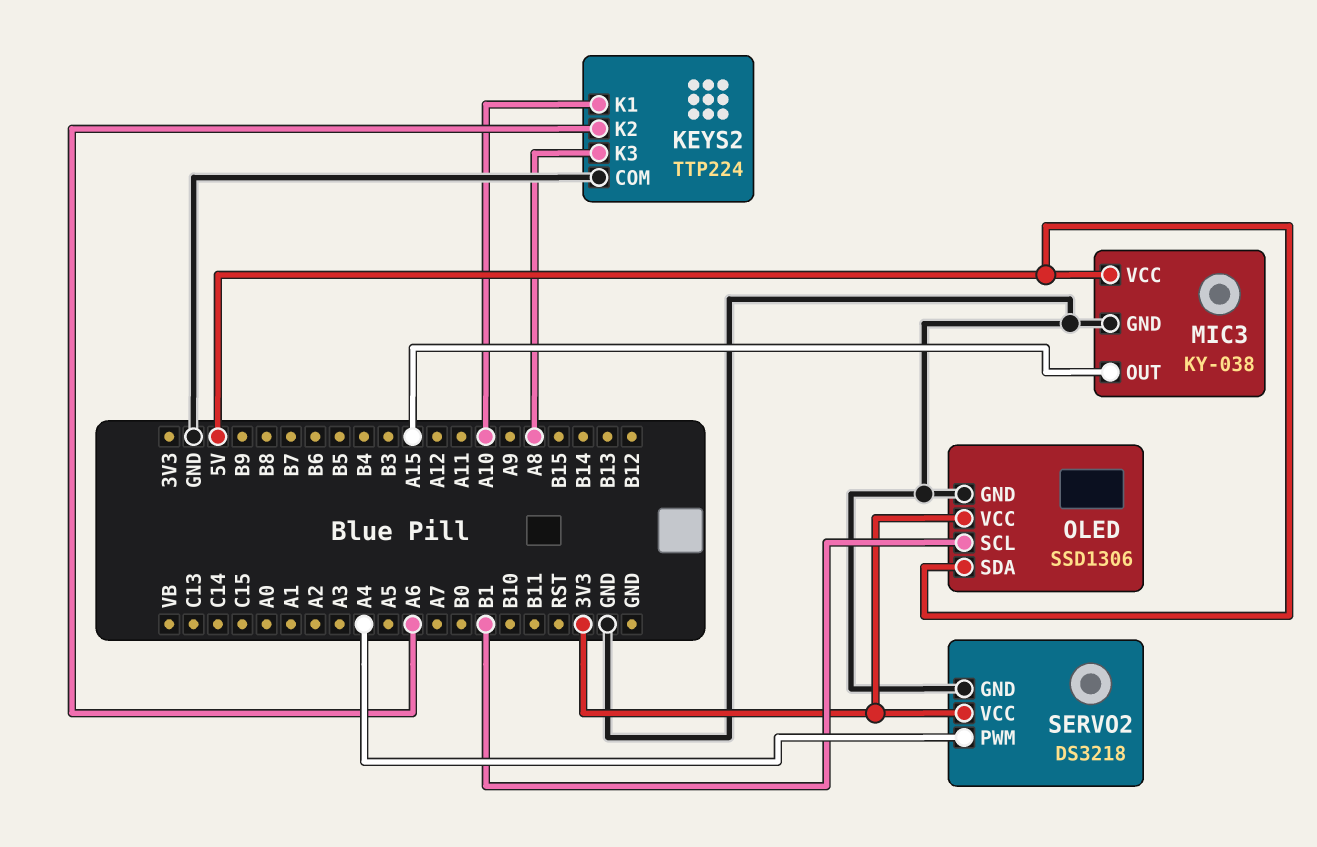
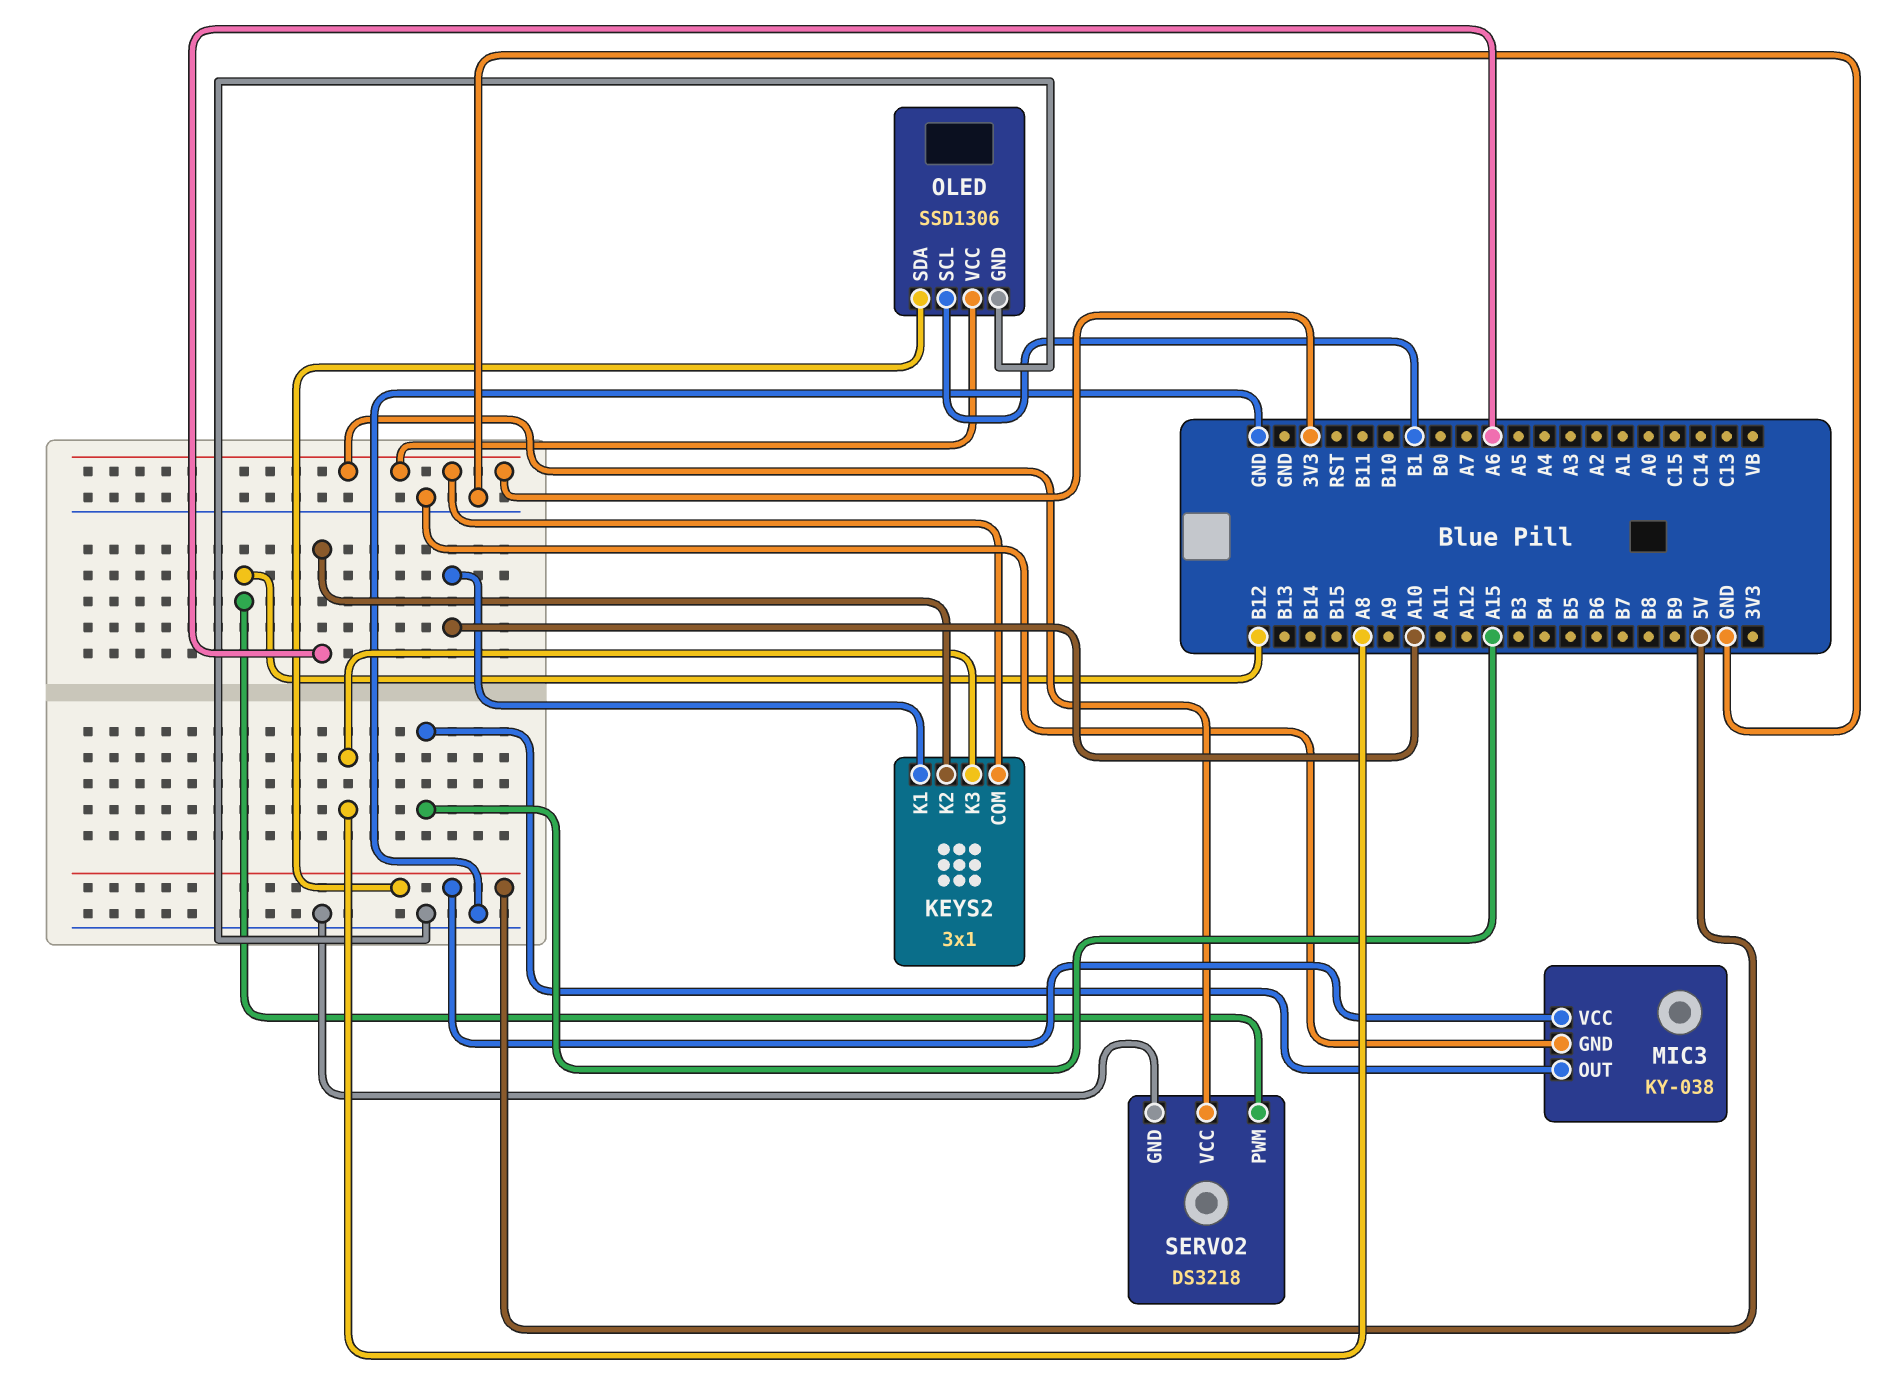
KEYS2: TTP224 -> 3x1
KEYS2 pin COM: GND -> 3V3
SERVO2 pin PWM: A4 -> B12

